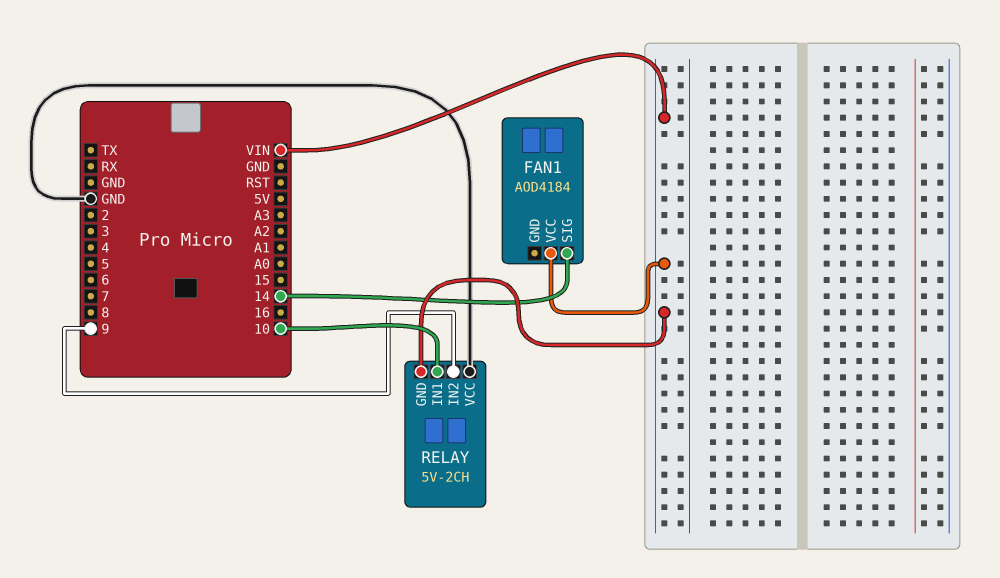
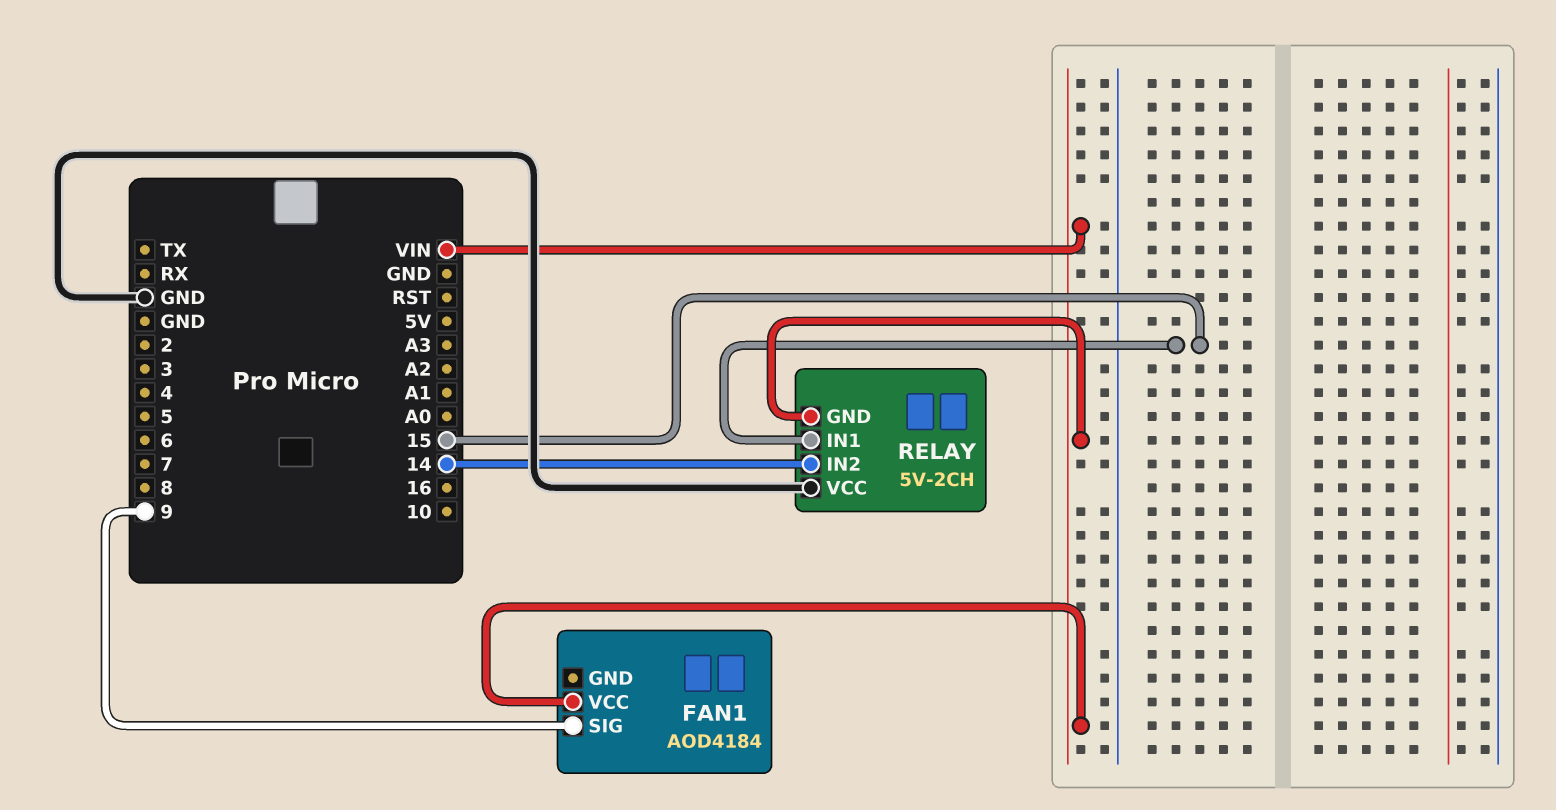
FAN1 pin SIG: 14 -> 9
RELAY pin IN1: 10 -> 15
RELAY pin IN2: 9 -> 14

